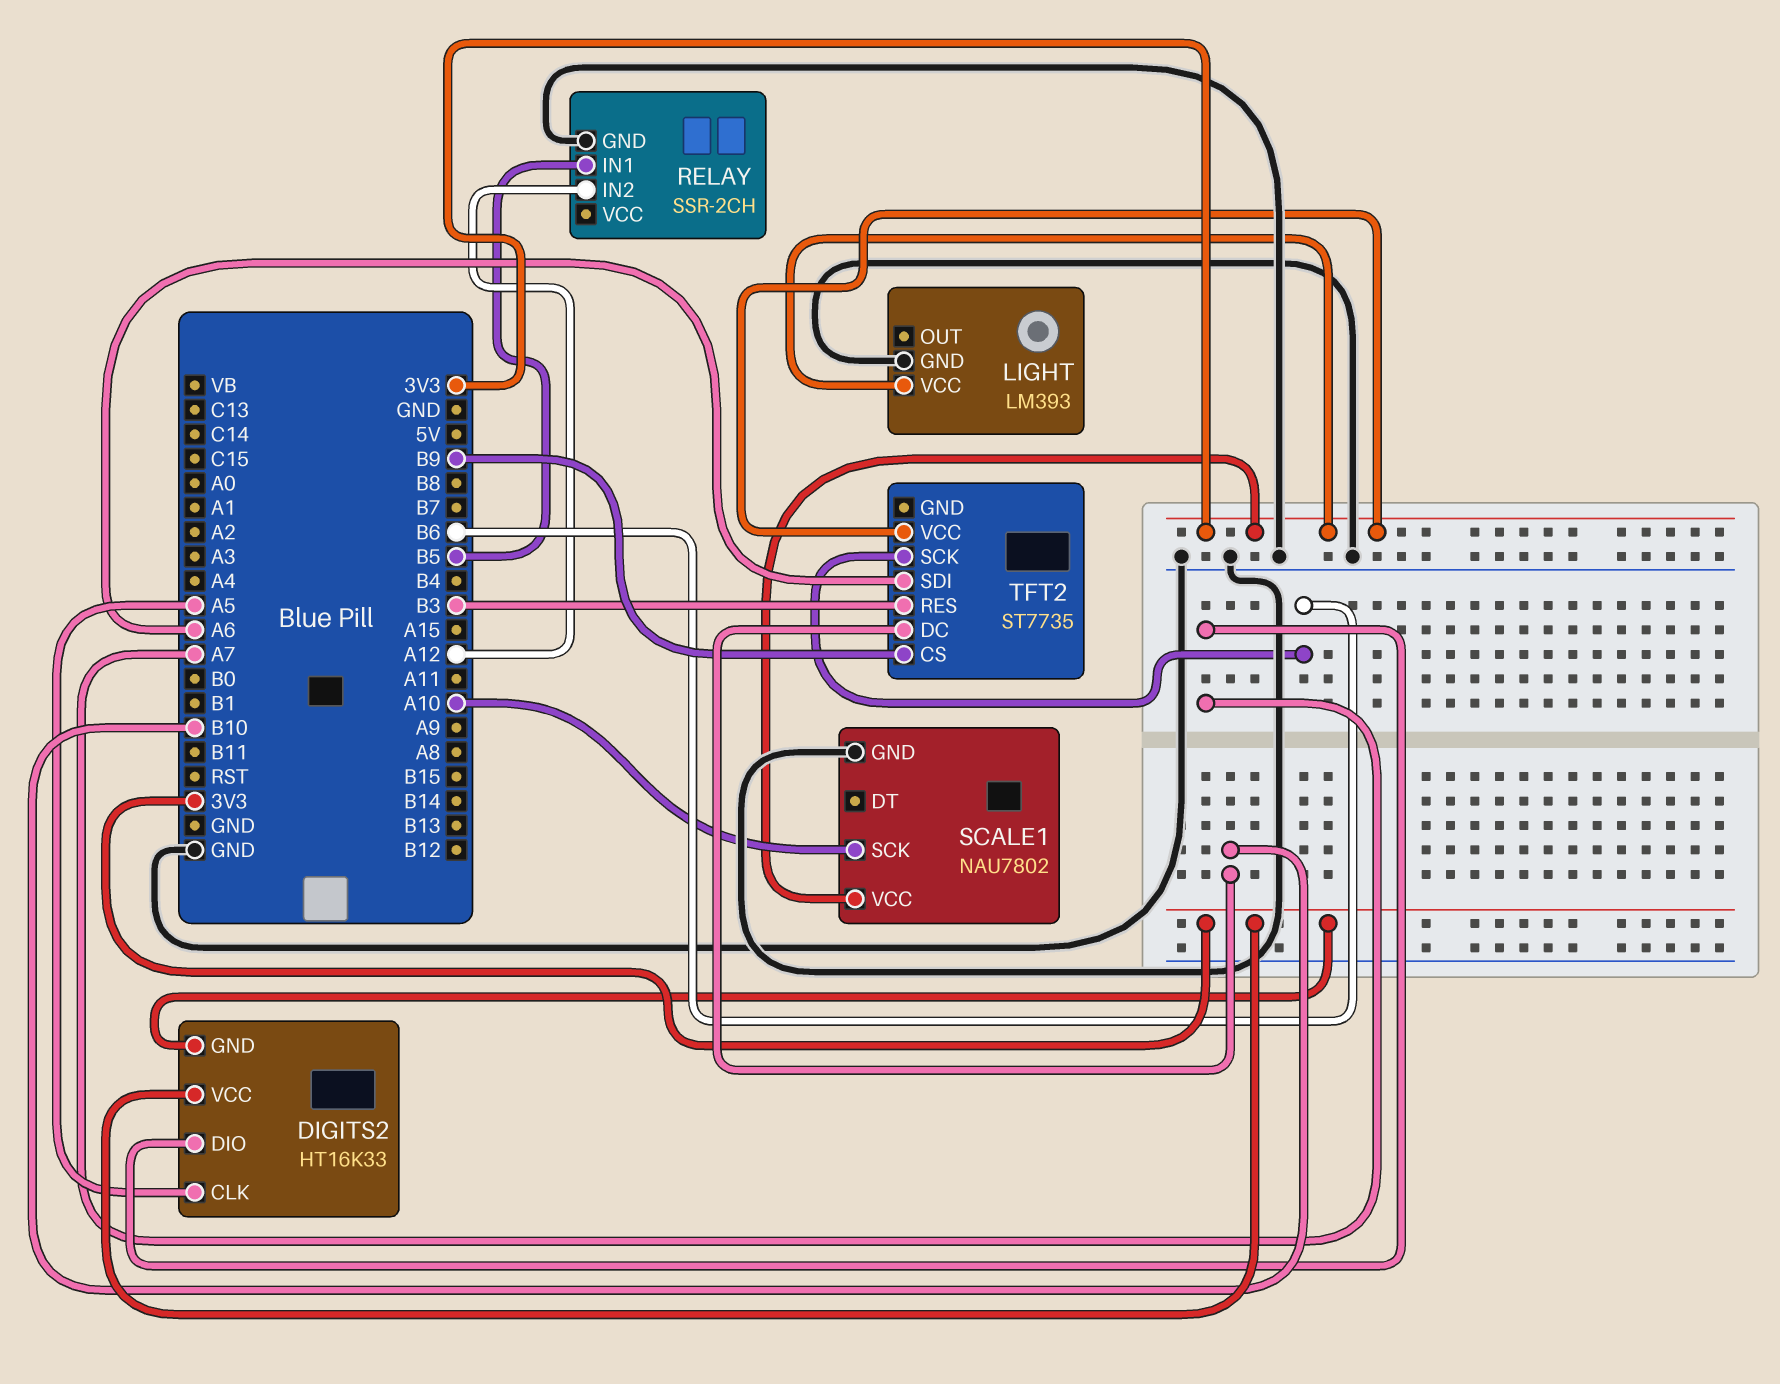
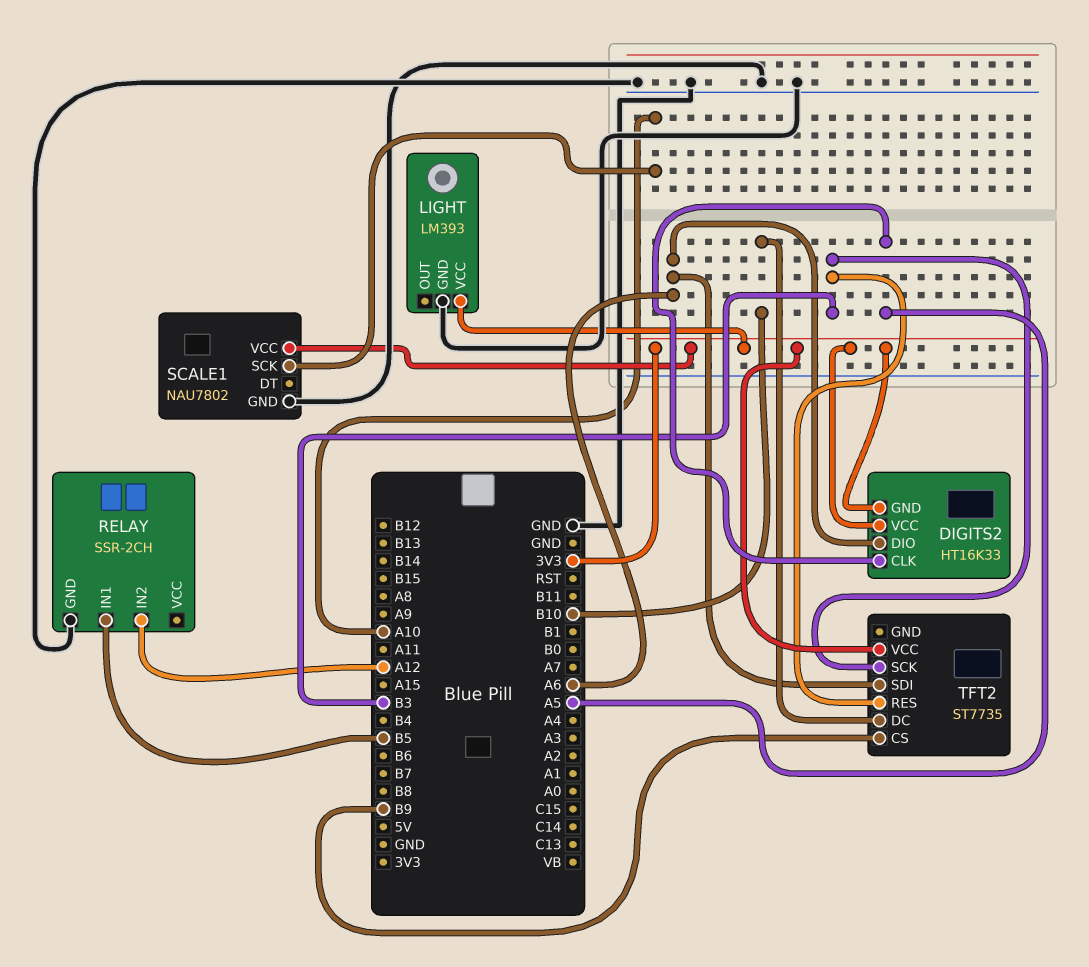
DIGITS2 pin DIO: A7 -> A6
TFT2 pin SCK: B6 -> B3

